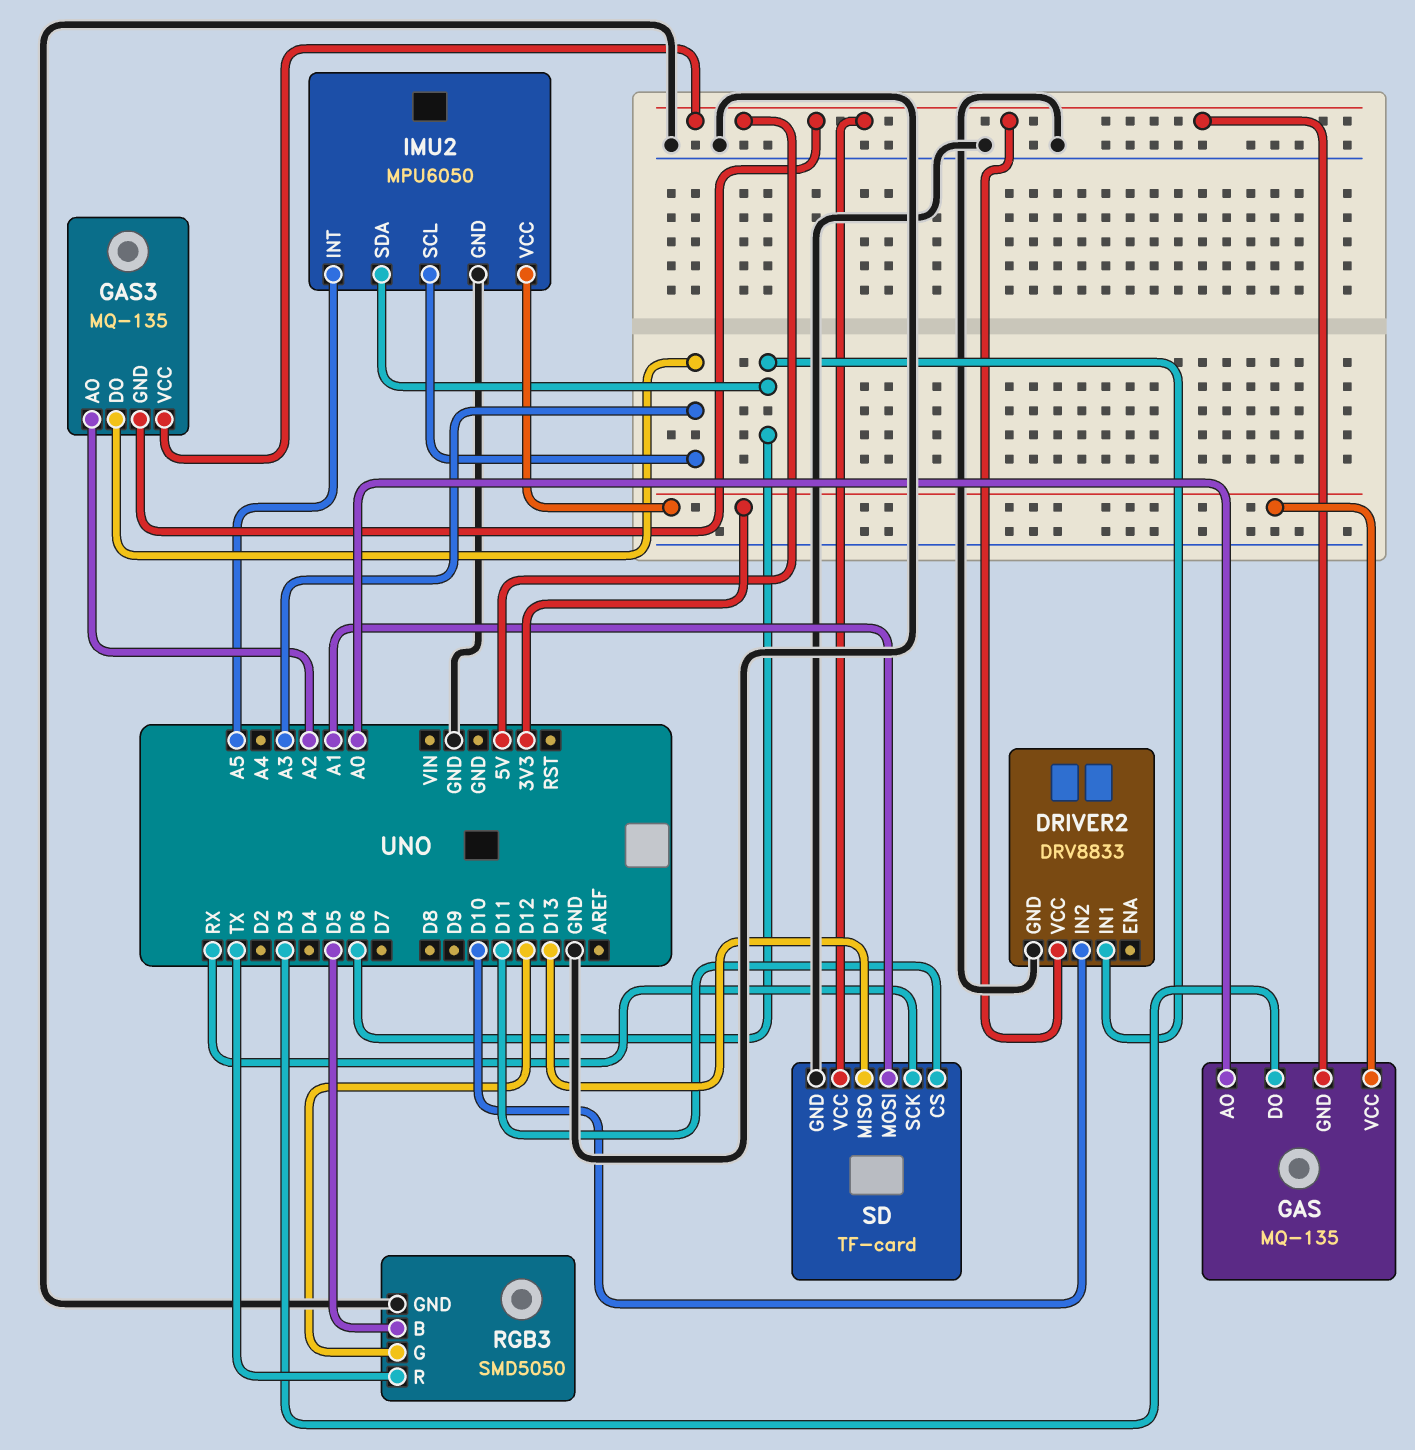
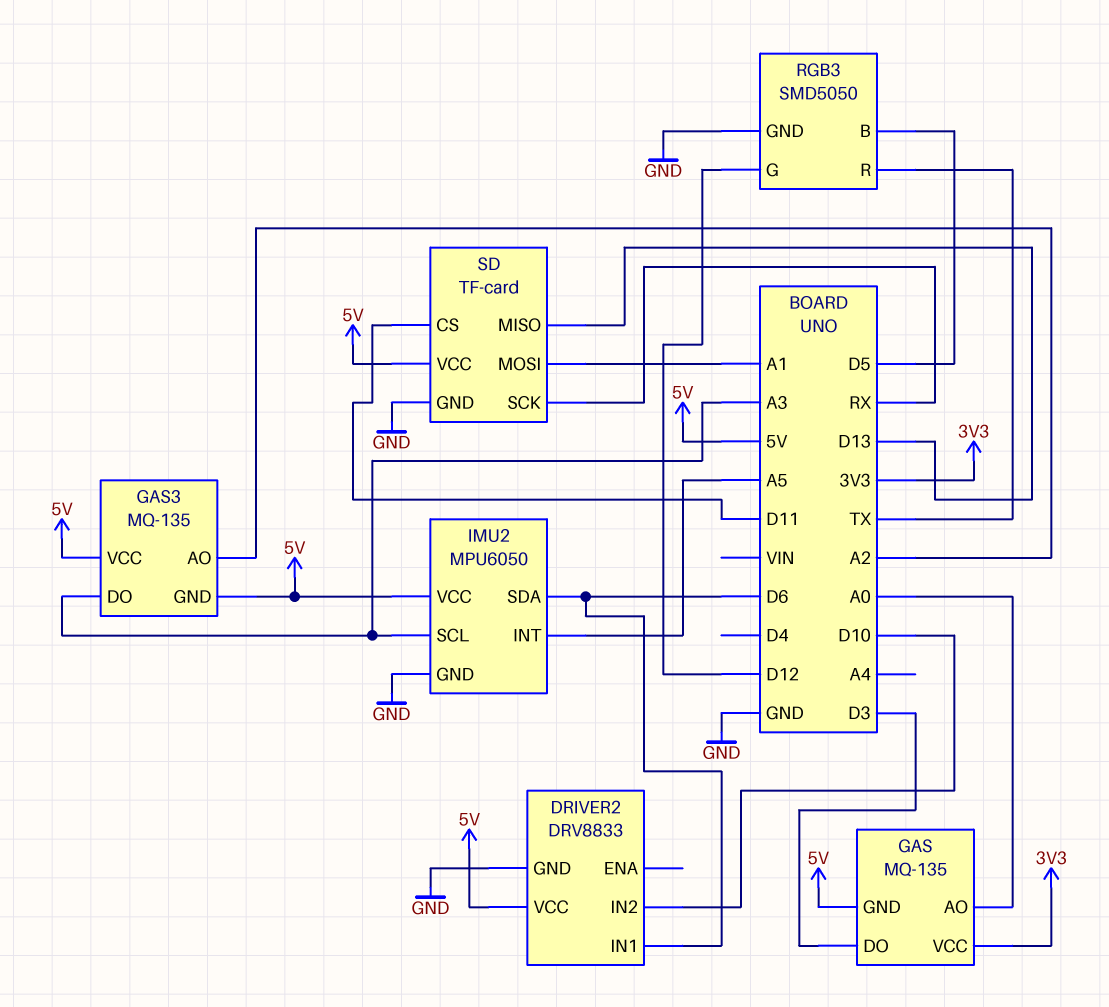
IMU2 pin VCC: 3V3 -> 5V

